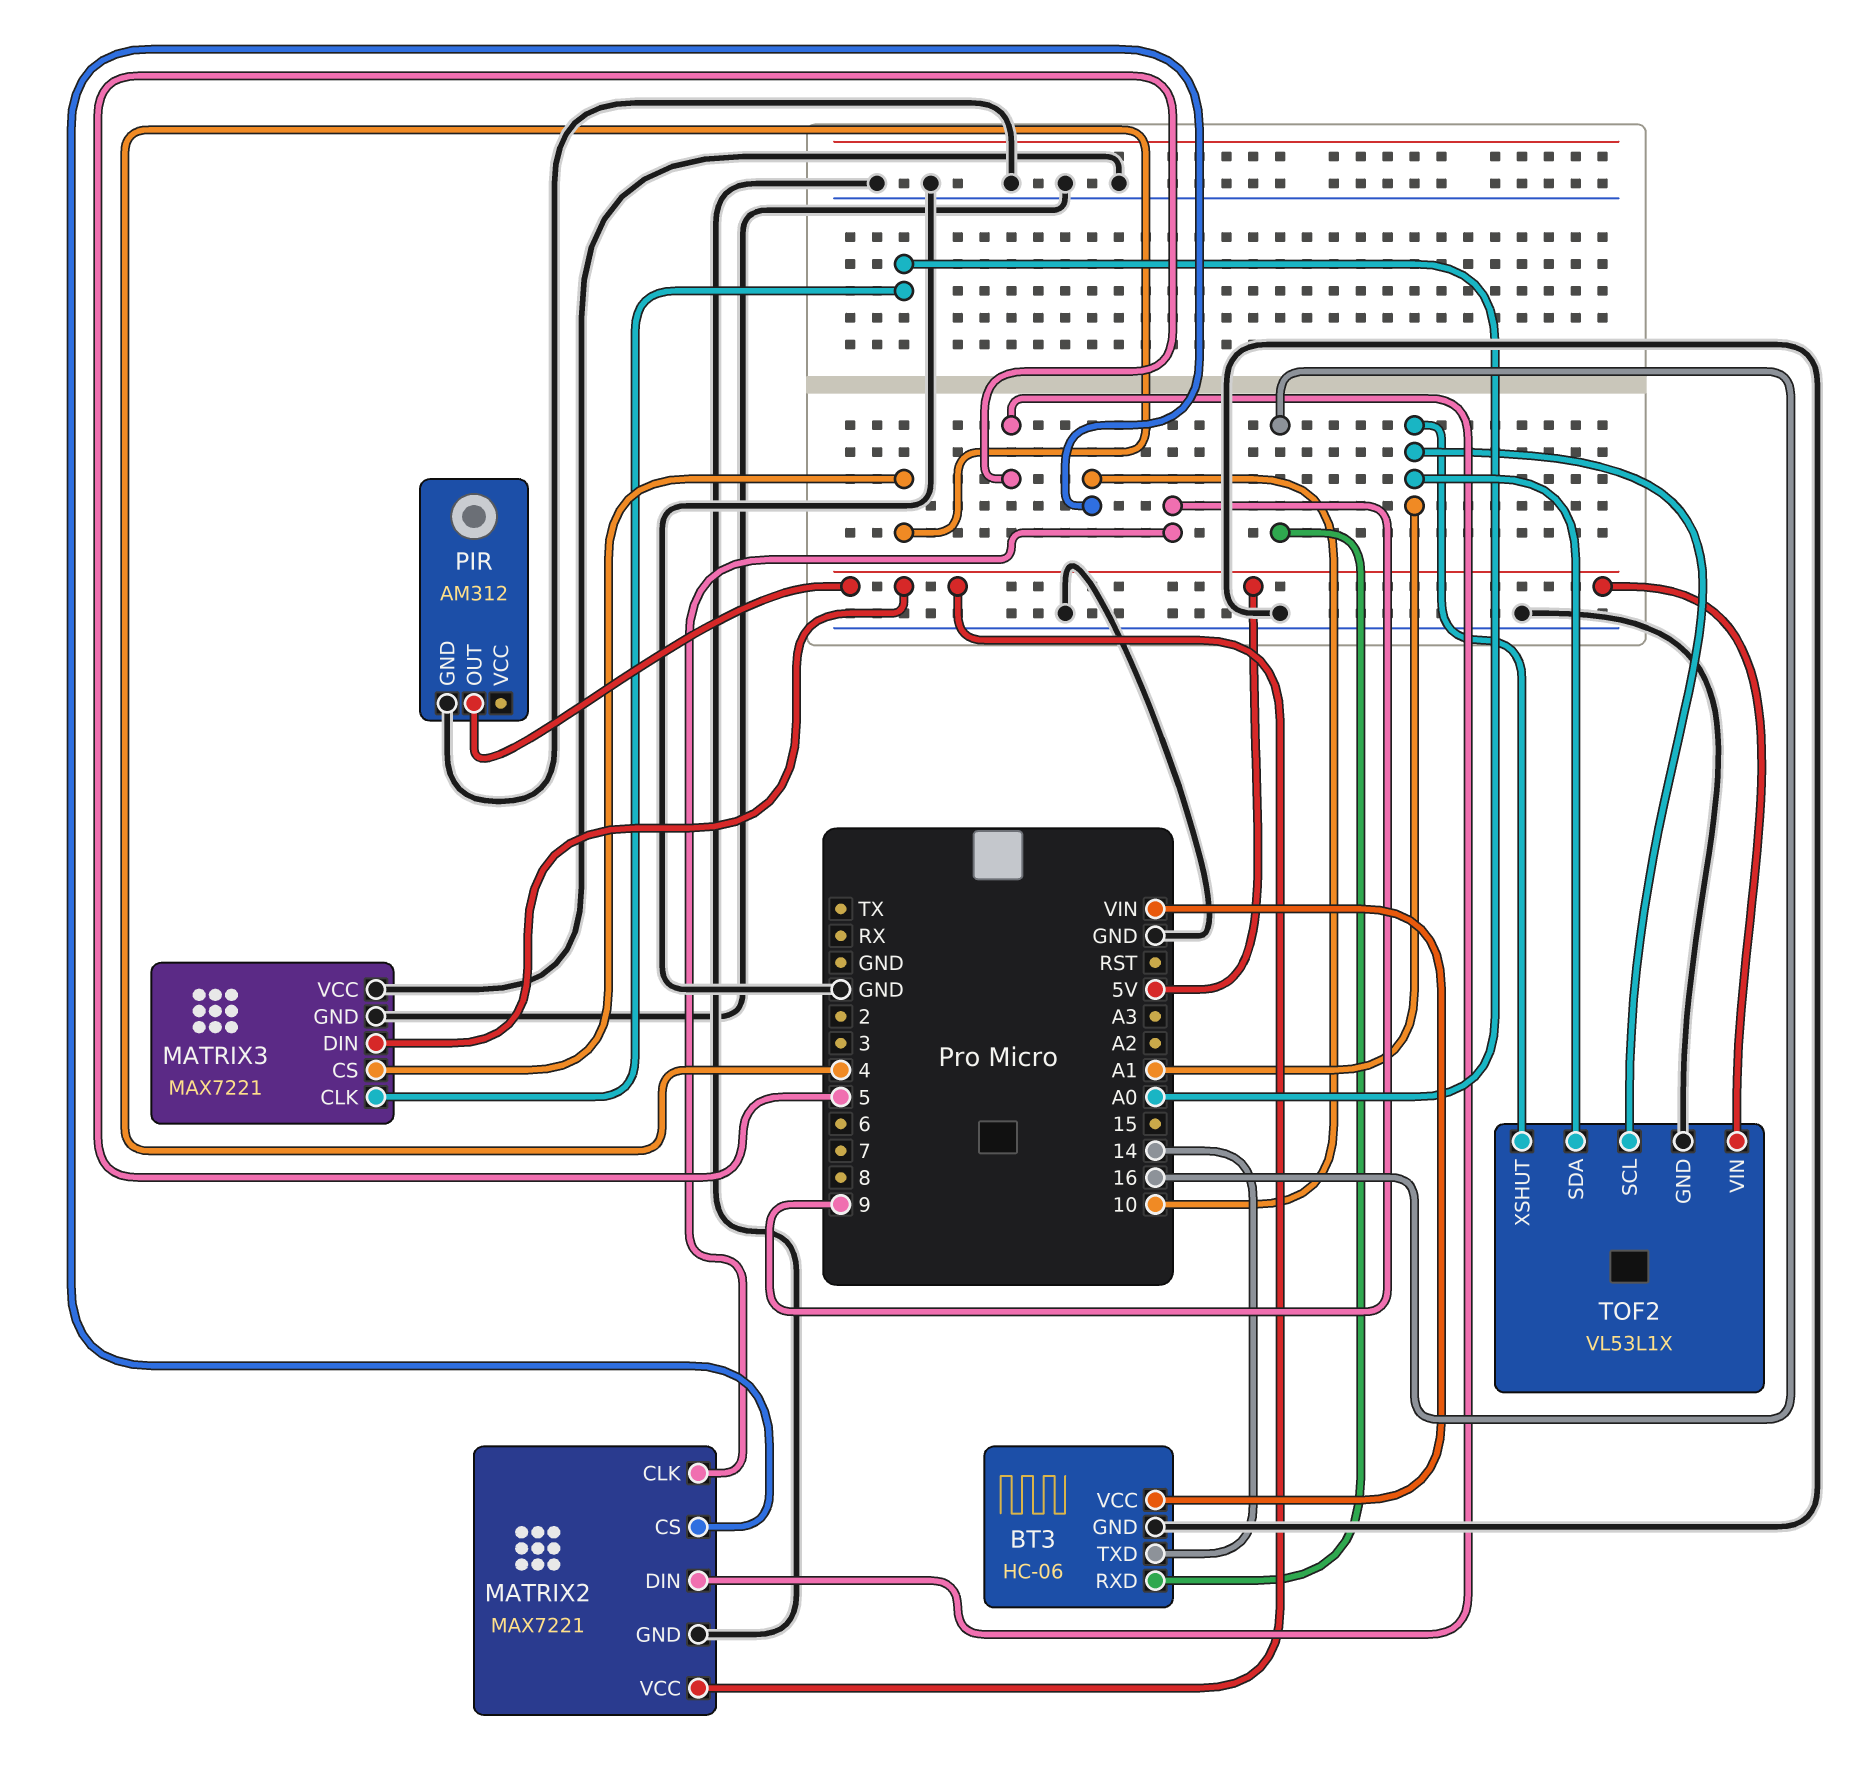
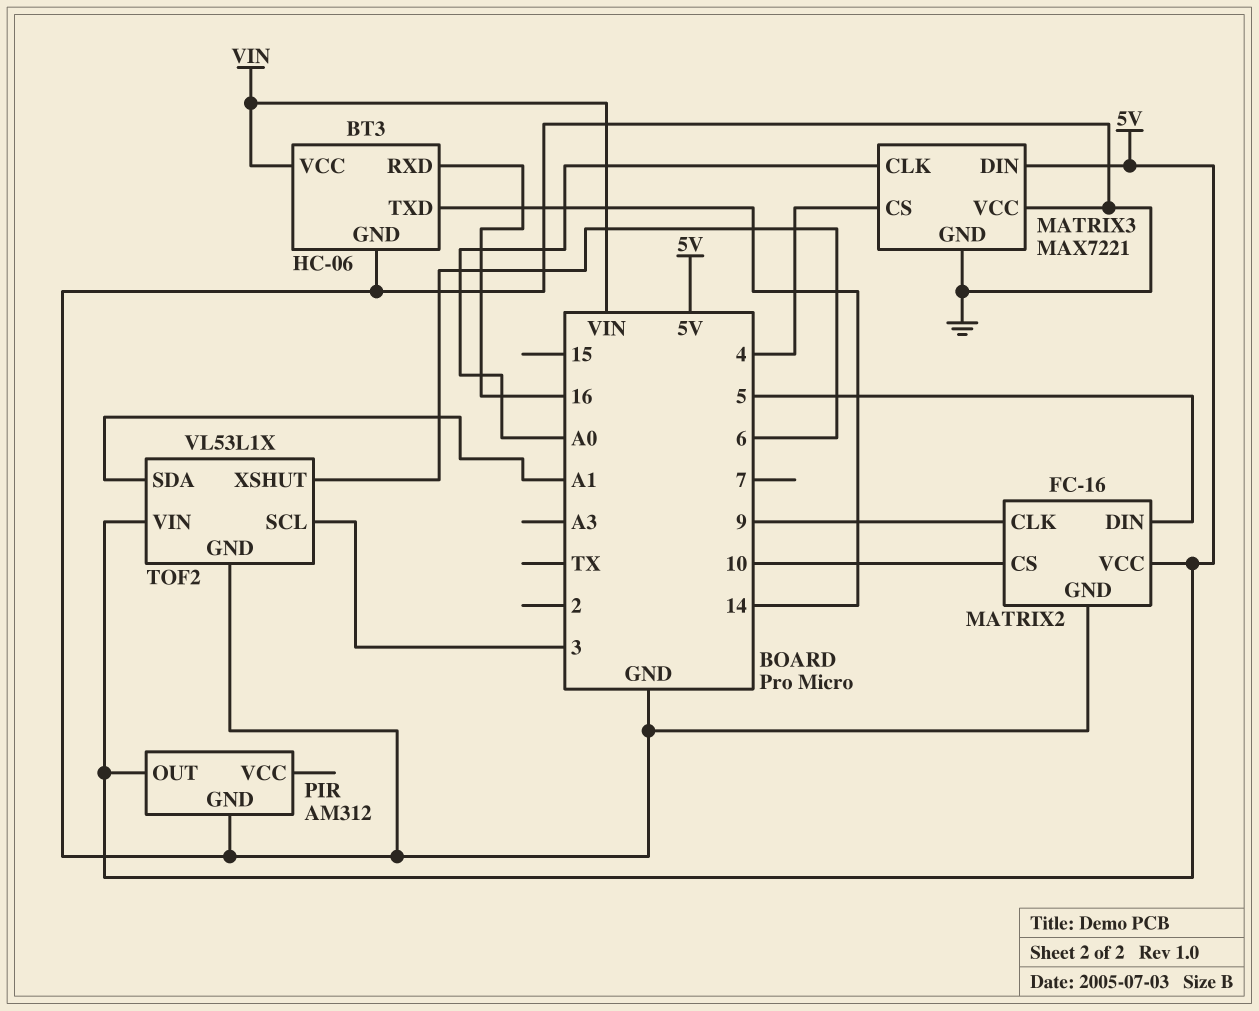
MATRIX2: MAX7221 -> FC-16
TOF2 pin SCL: A1 -> 3
TOF2 pin XSHUT: A1 -> 6

